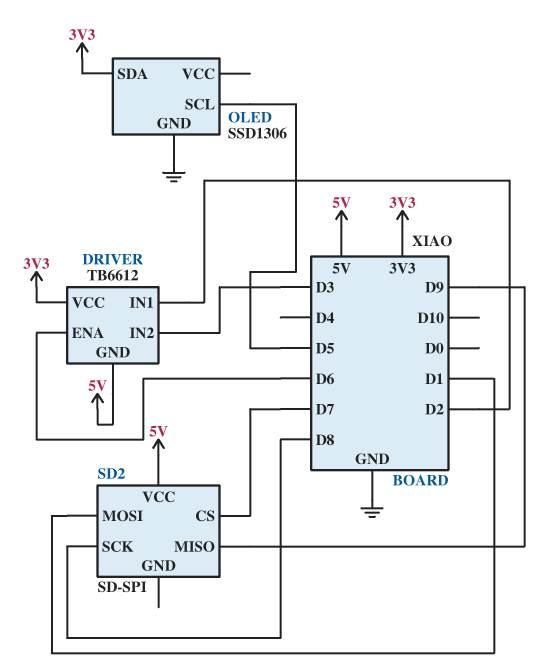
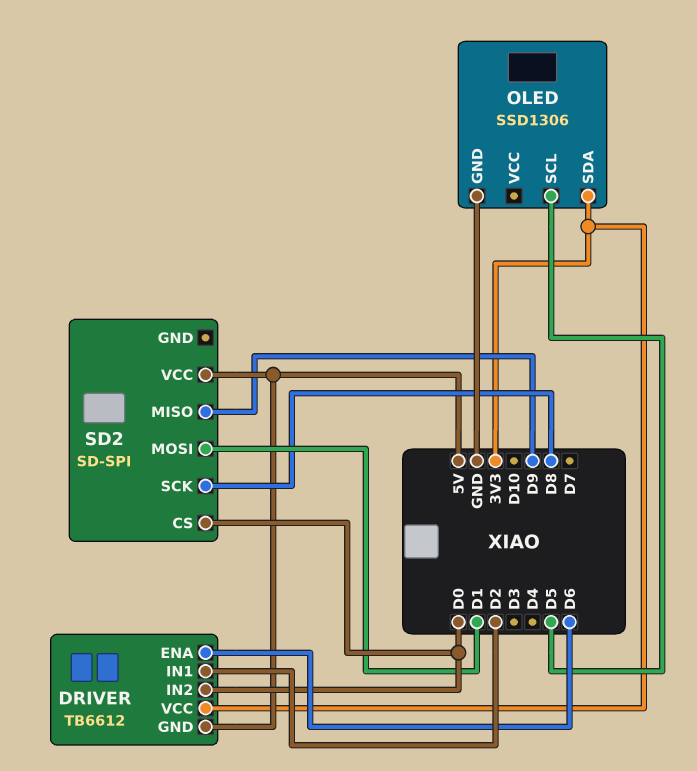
DRIVER pin IN2: D3 -> D0
SD2 pin CS: D7 -> D0

